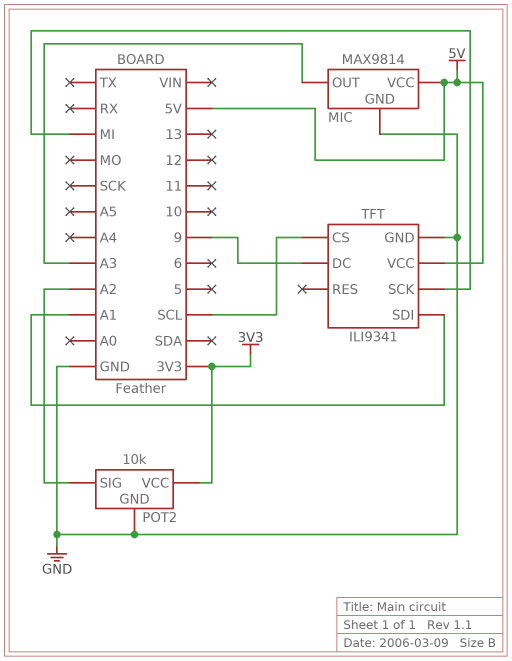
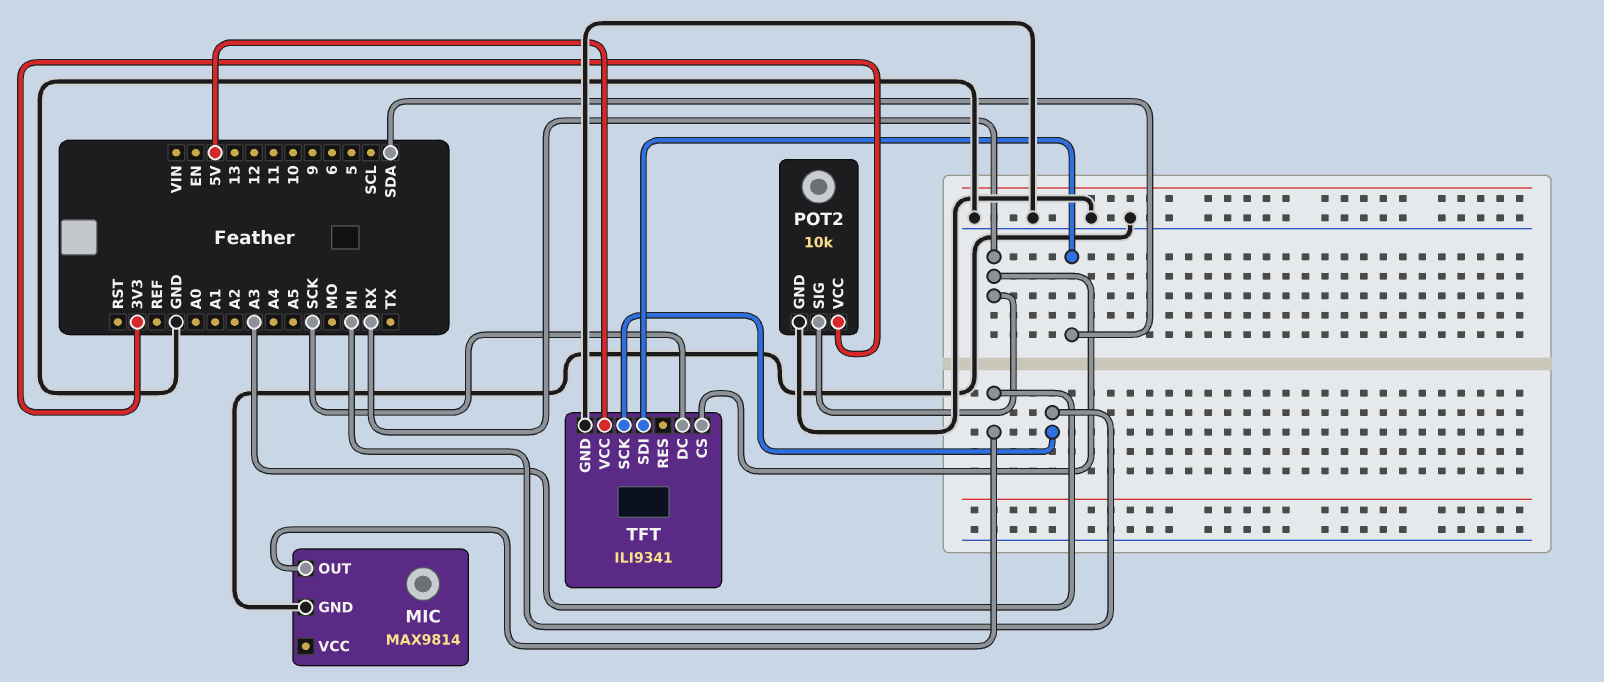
MIC pin VCC: 5V -> none
POT2 pin SIG: A2 -> RX
TFT pin CS: SCL -> RX
TFT pin DC: 9 -> SCK
TFT pin SDI: A1 -> SDA

